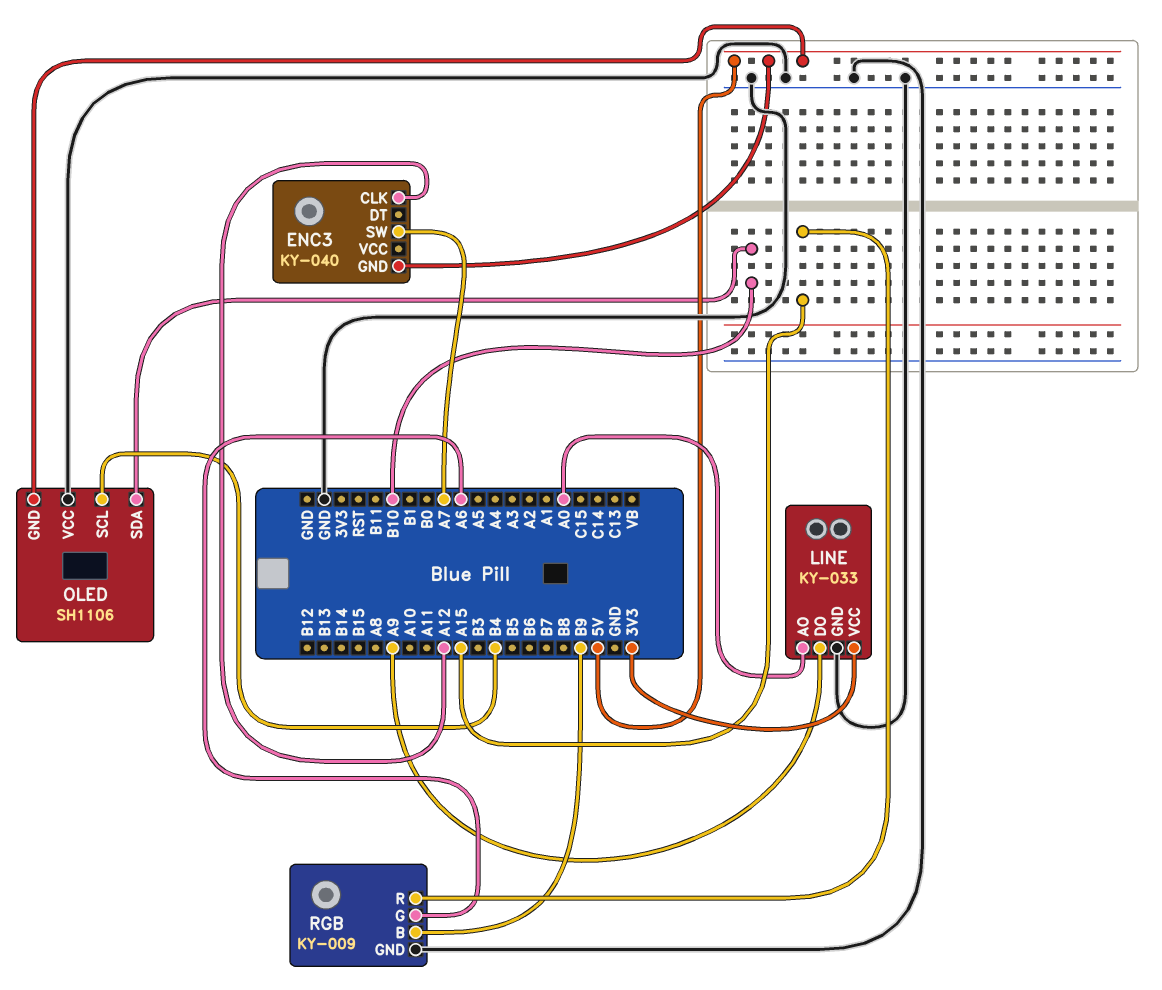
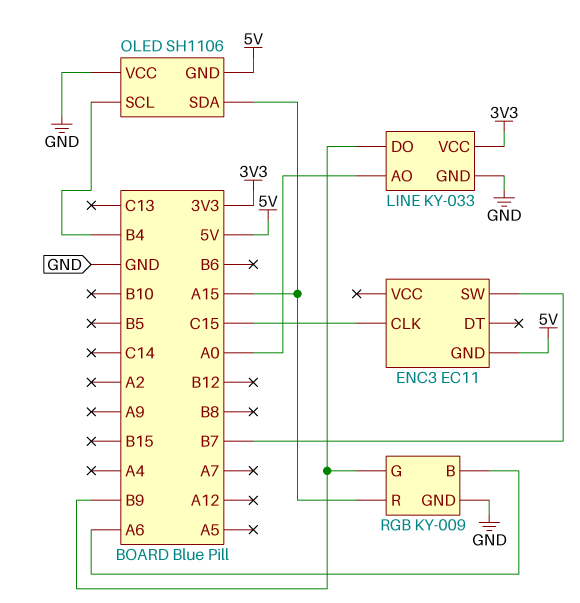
ENC3: KY-040 -> EC11
ENC3 pin CLK: A12 -> C15
ENC3 pin SW: A7 -> B7
LINE pin DO: A9 -> B9
OLED pin SDA: B10 -> A15
RGB pin B: B9 -> A6
RGB pin G: A6 -> B9

